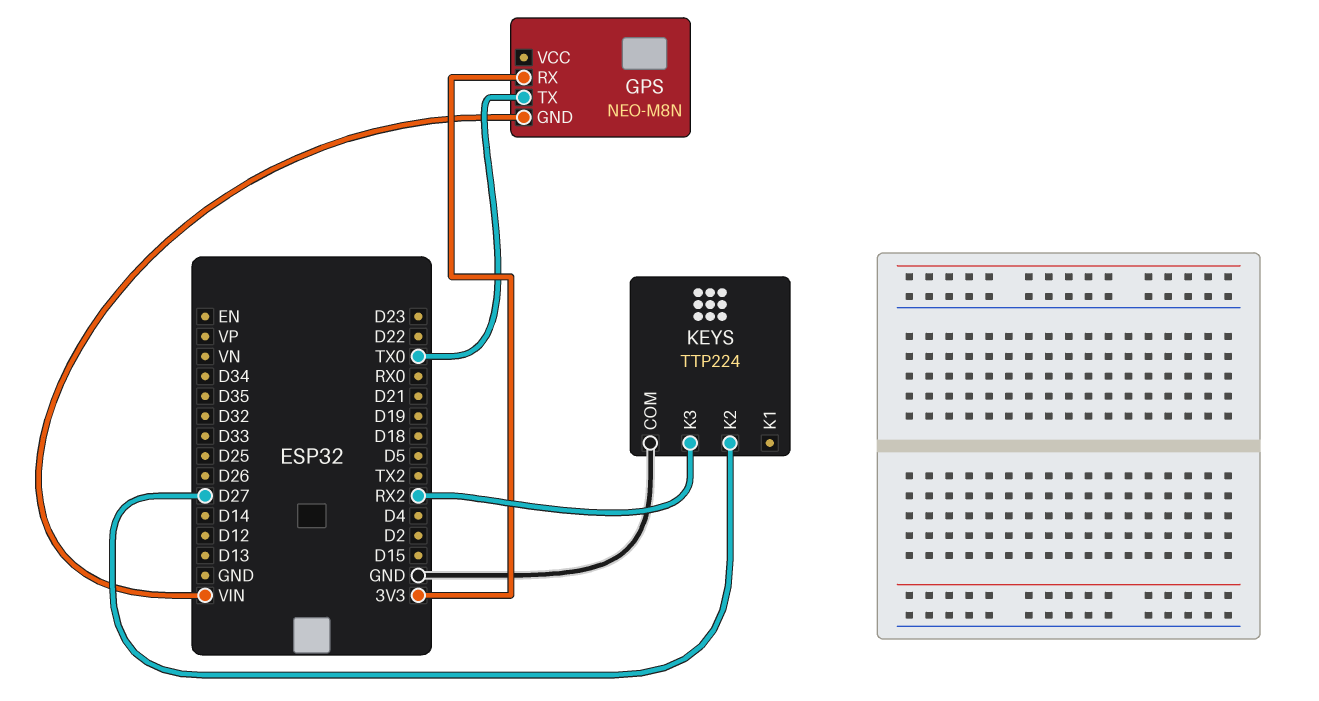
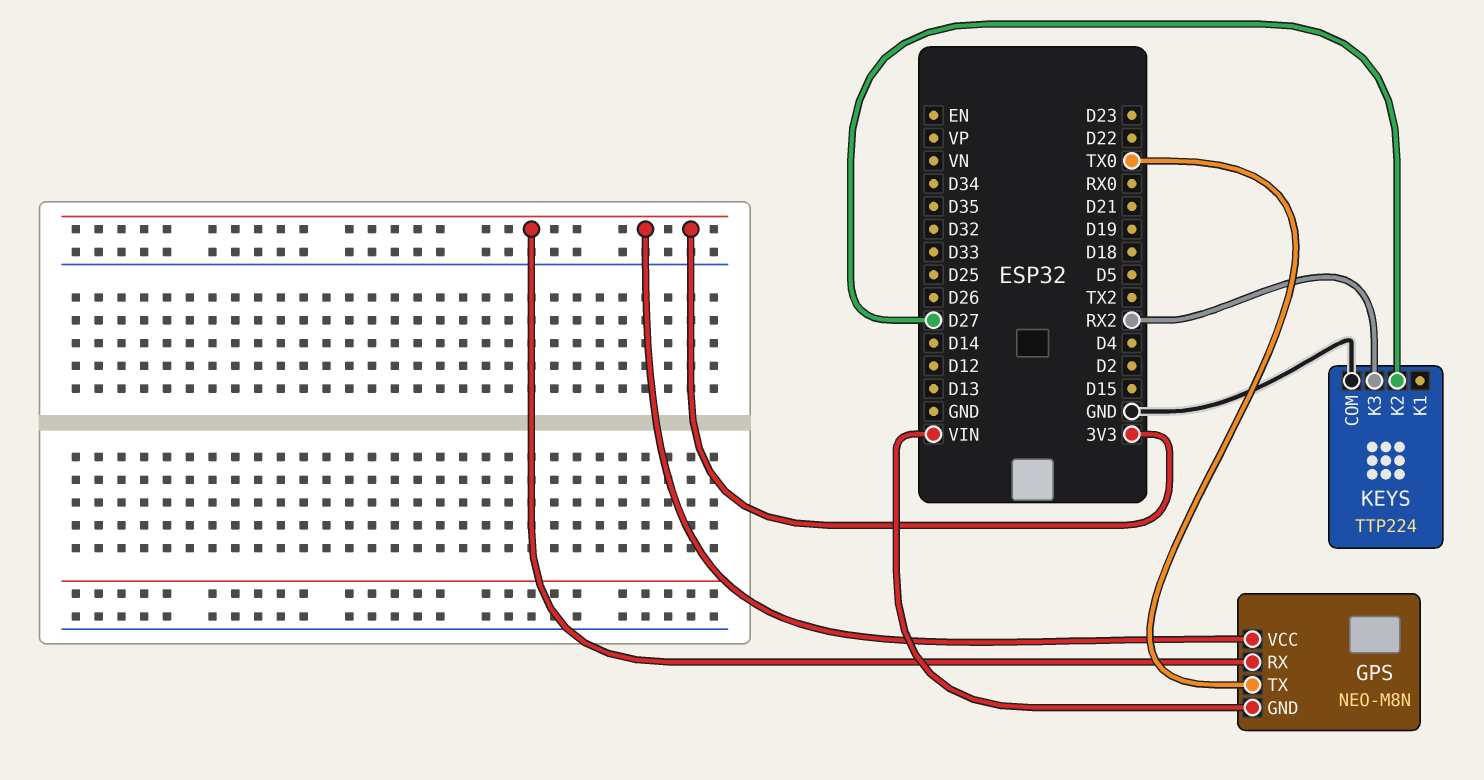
GPS pin VCC: none -> 3V3

